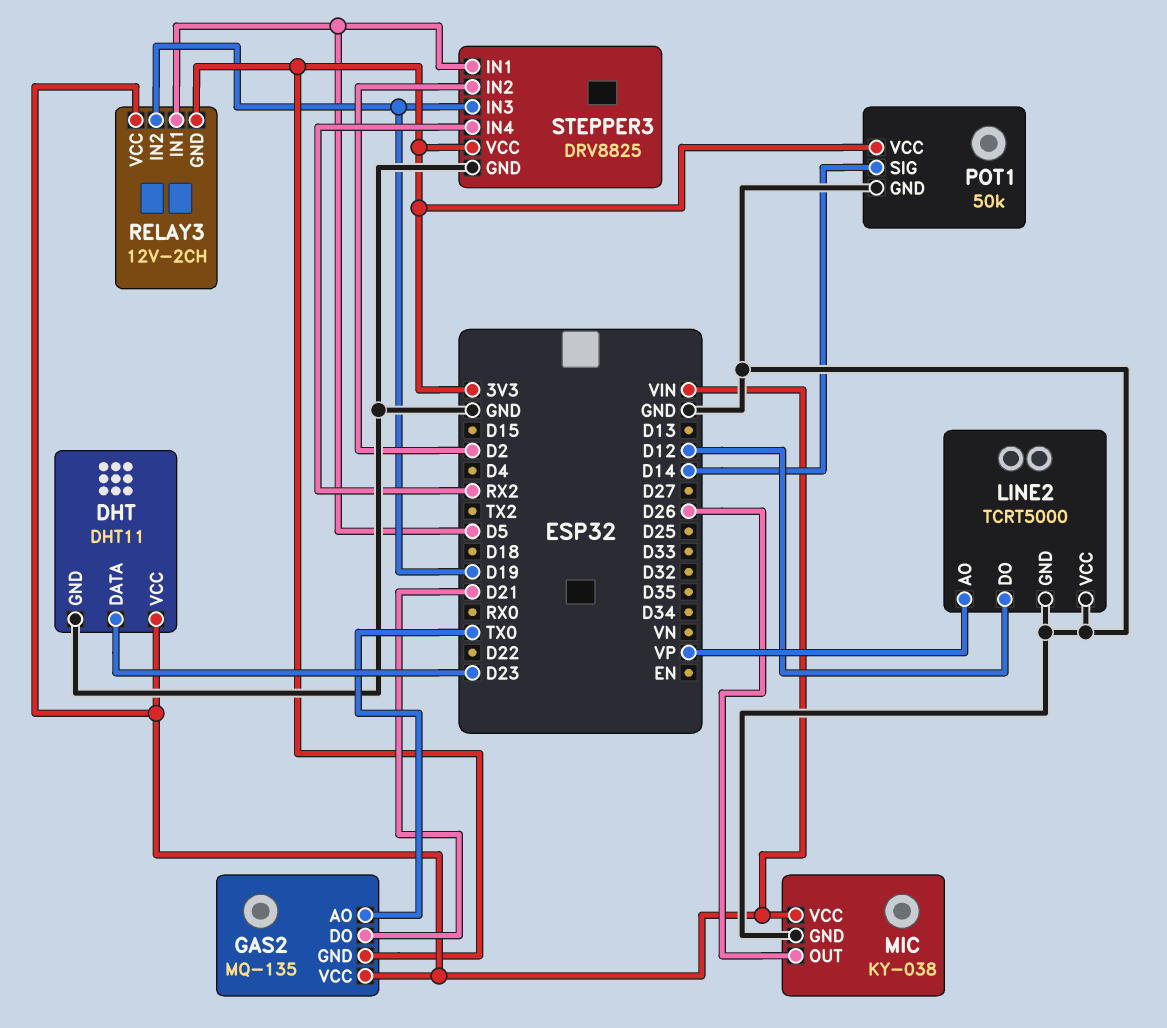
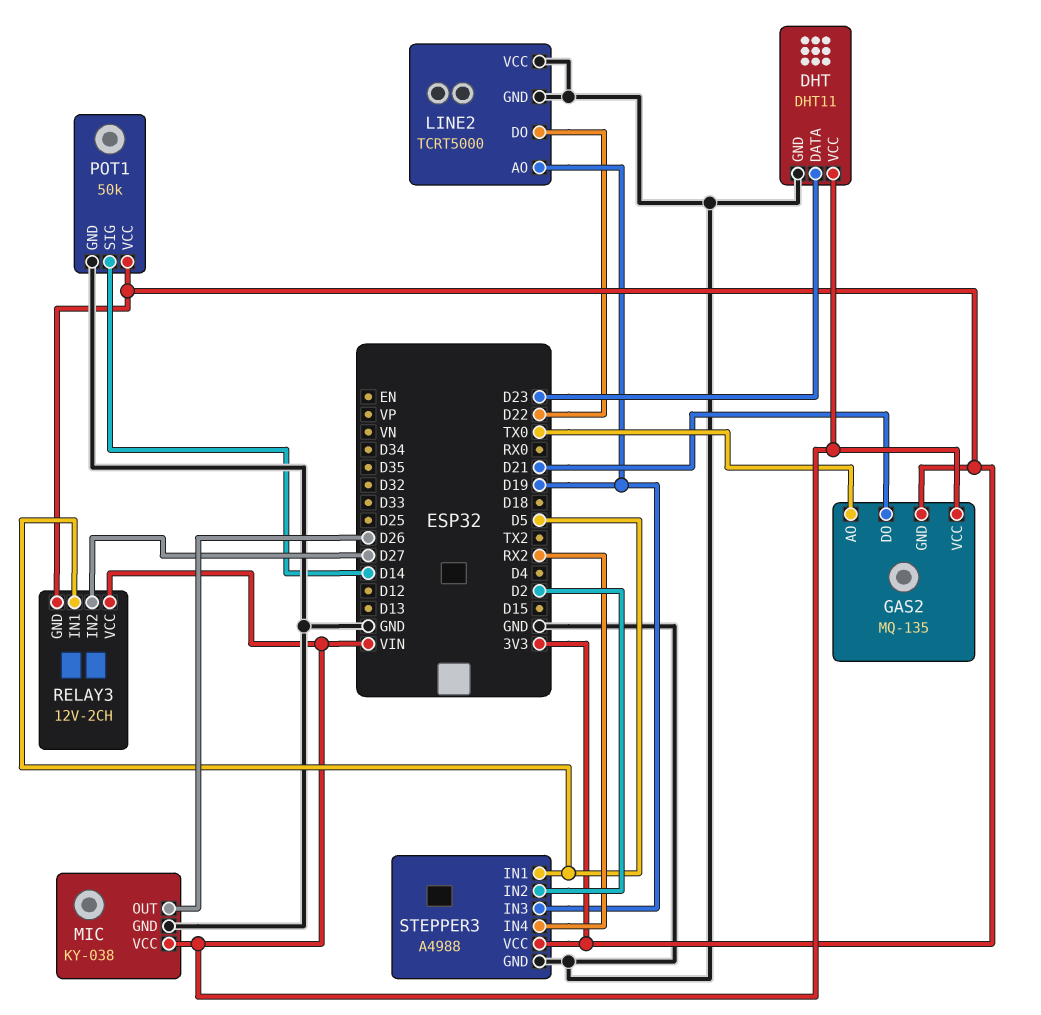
LINE2 pin AO: VP -> D19
LINE2 pin DO: D12 -> D22
RELAY3 pin IN2: D19 -> D27
STEPPER3: DRV8825 -> A4988

